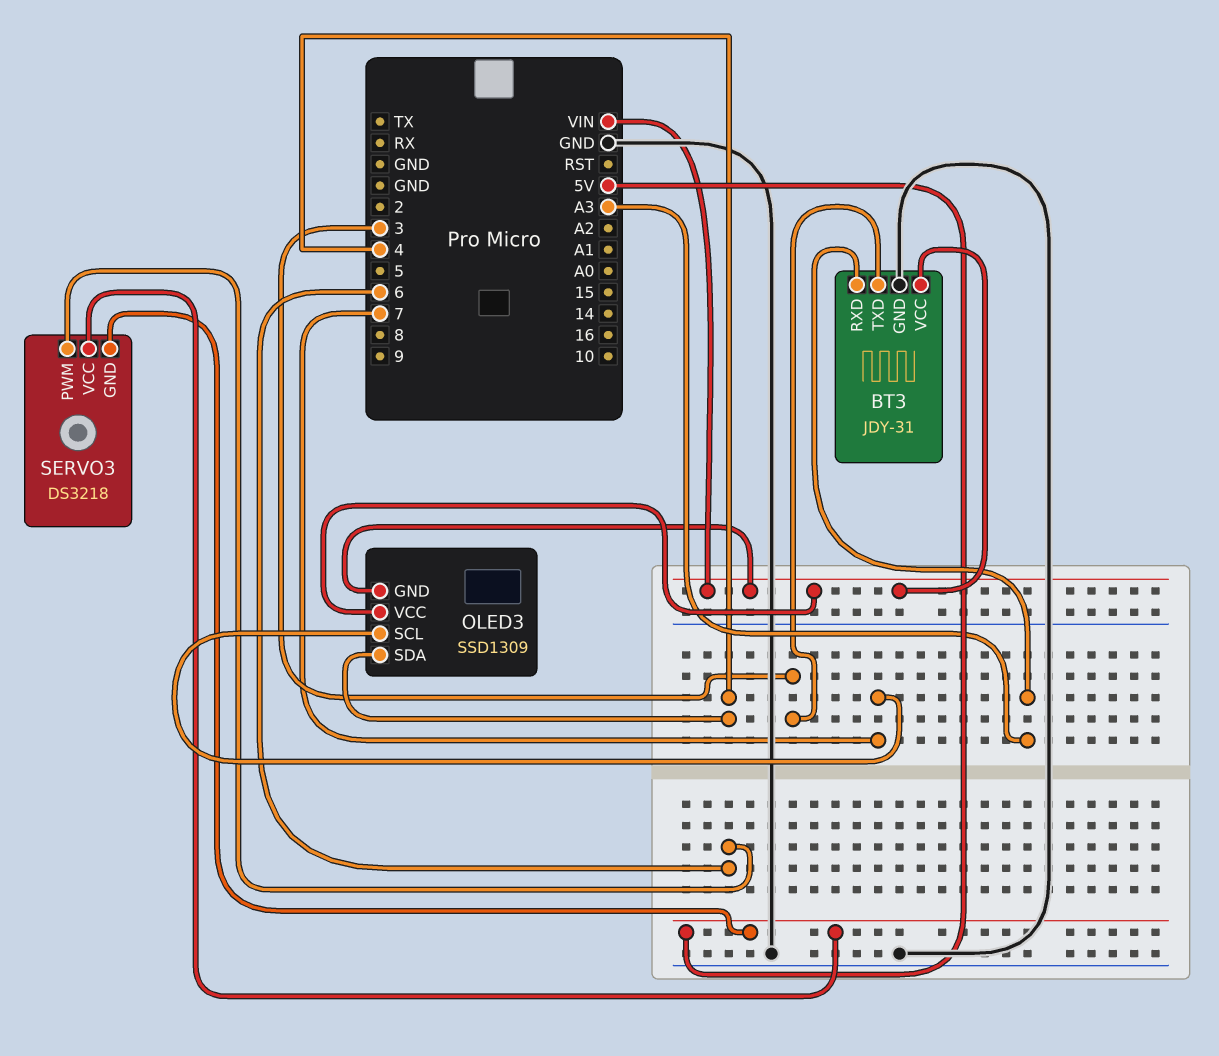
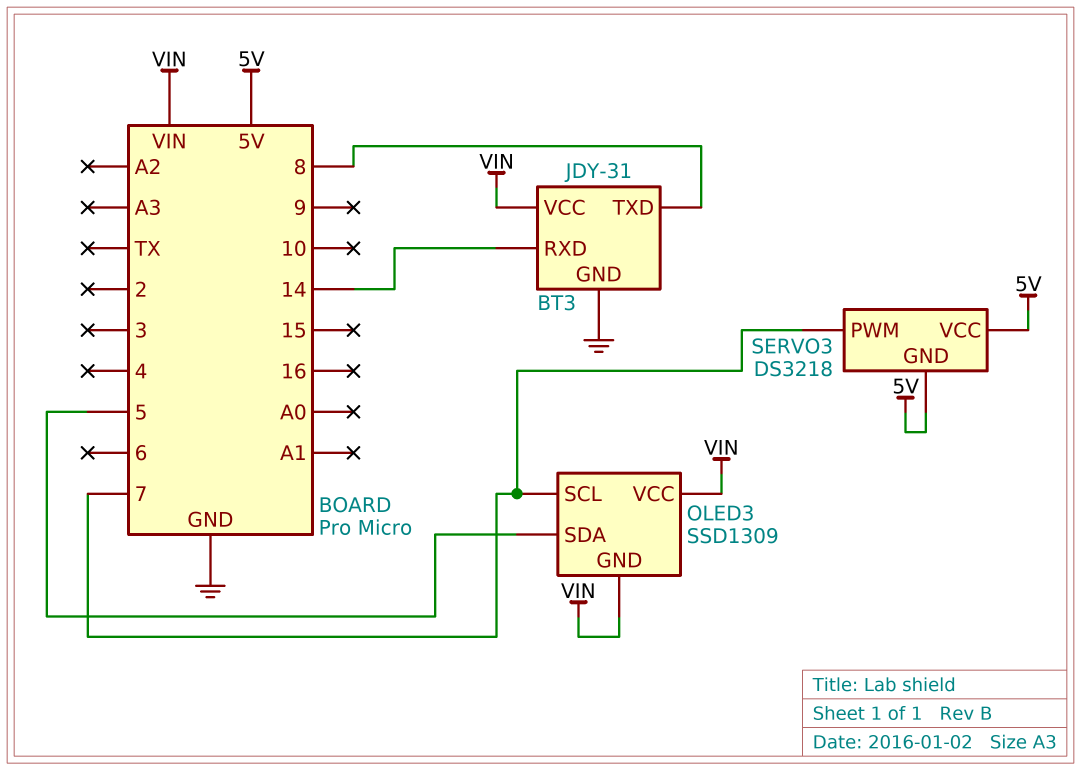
BT3 pin RXD: A3 -> 14
BT3 pin TXD: 3 -> 8
OLED3 pin SDA: 4 -> 5
SERVO3 pin PWM: 6 -> 7

